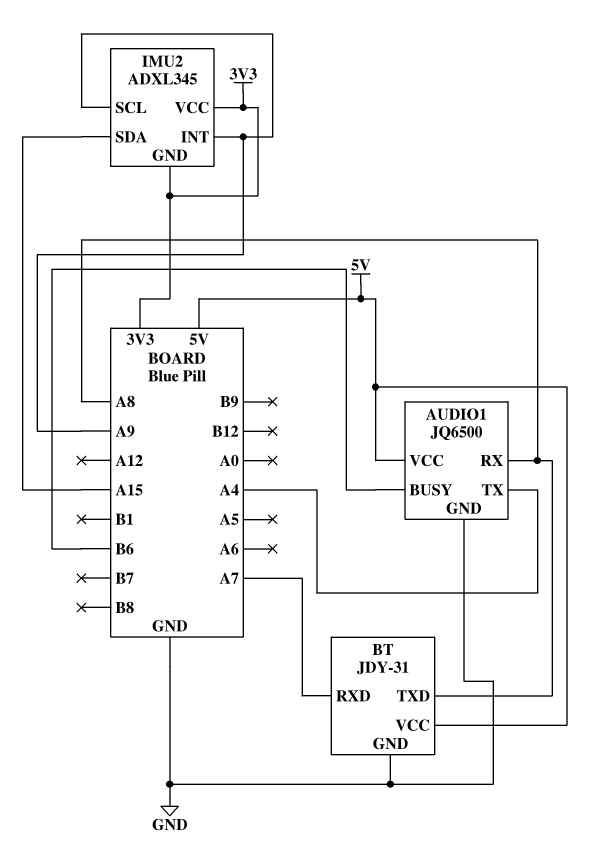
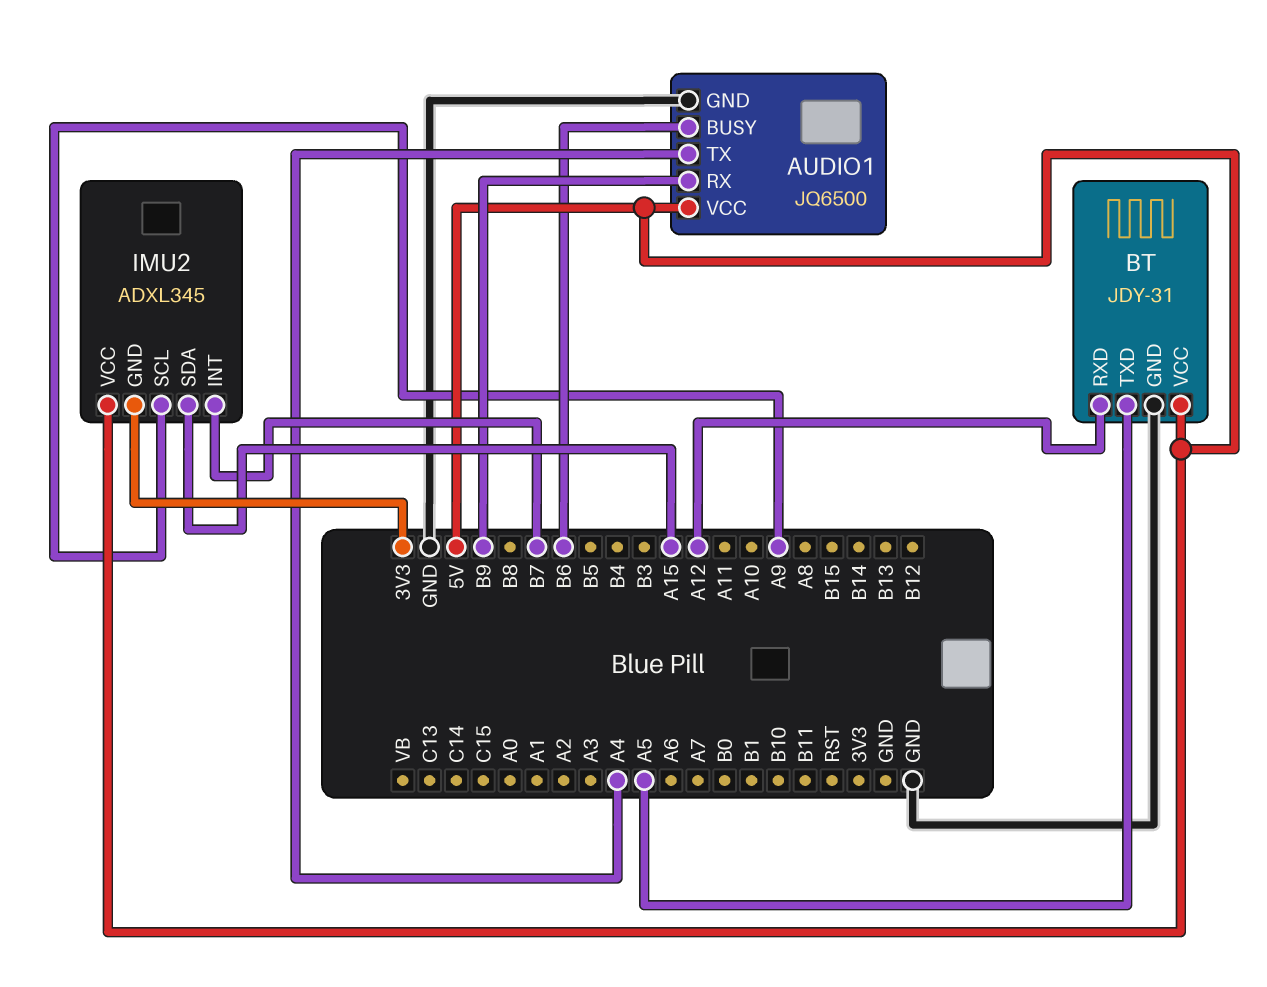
AUDIO1 pin RX: A8 -> B9
BT pin RXD: A7 -> A12
BT pin TXD: A8 -> A5
IMU2 pin INT: A9 -> B7
IMU2 pin VCC: 3V3 -> 5V

